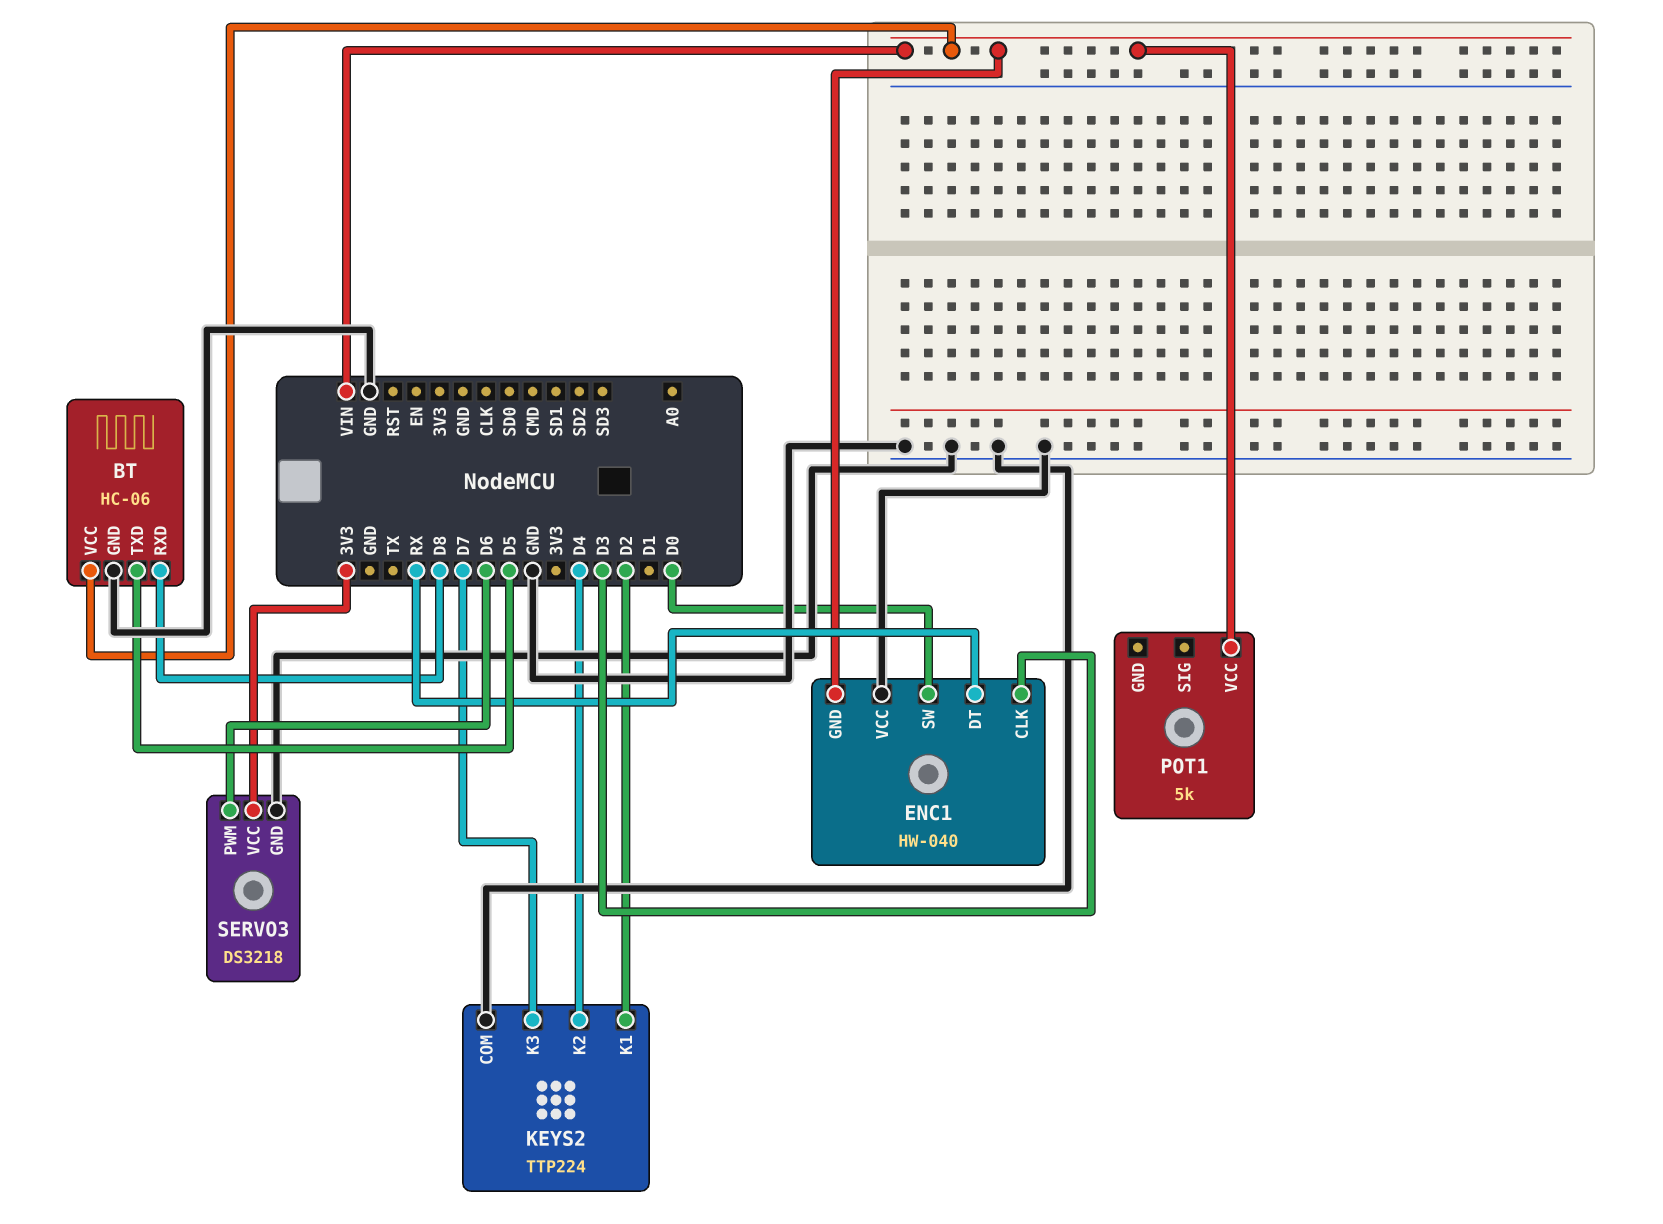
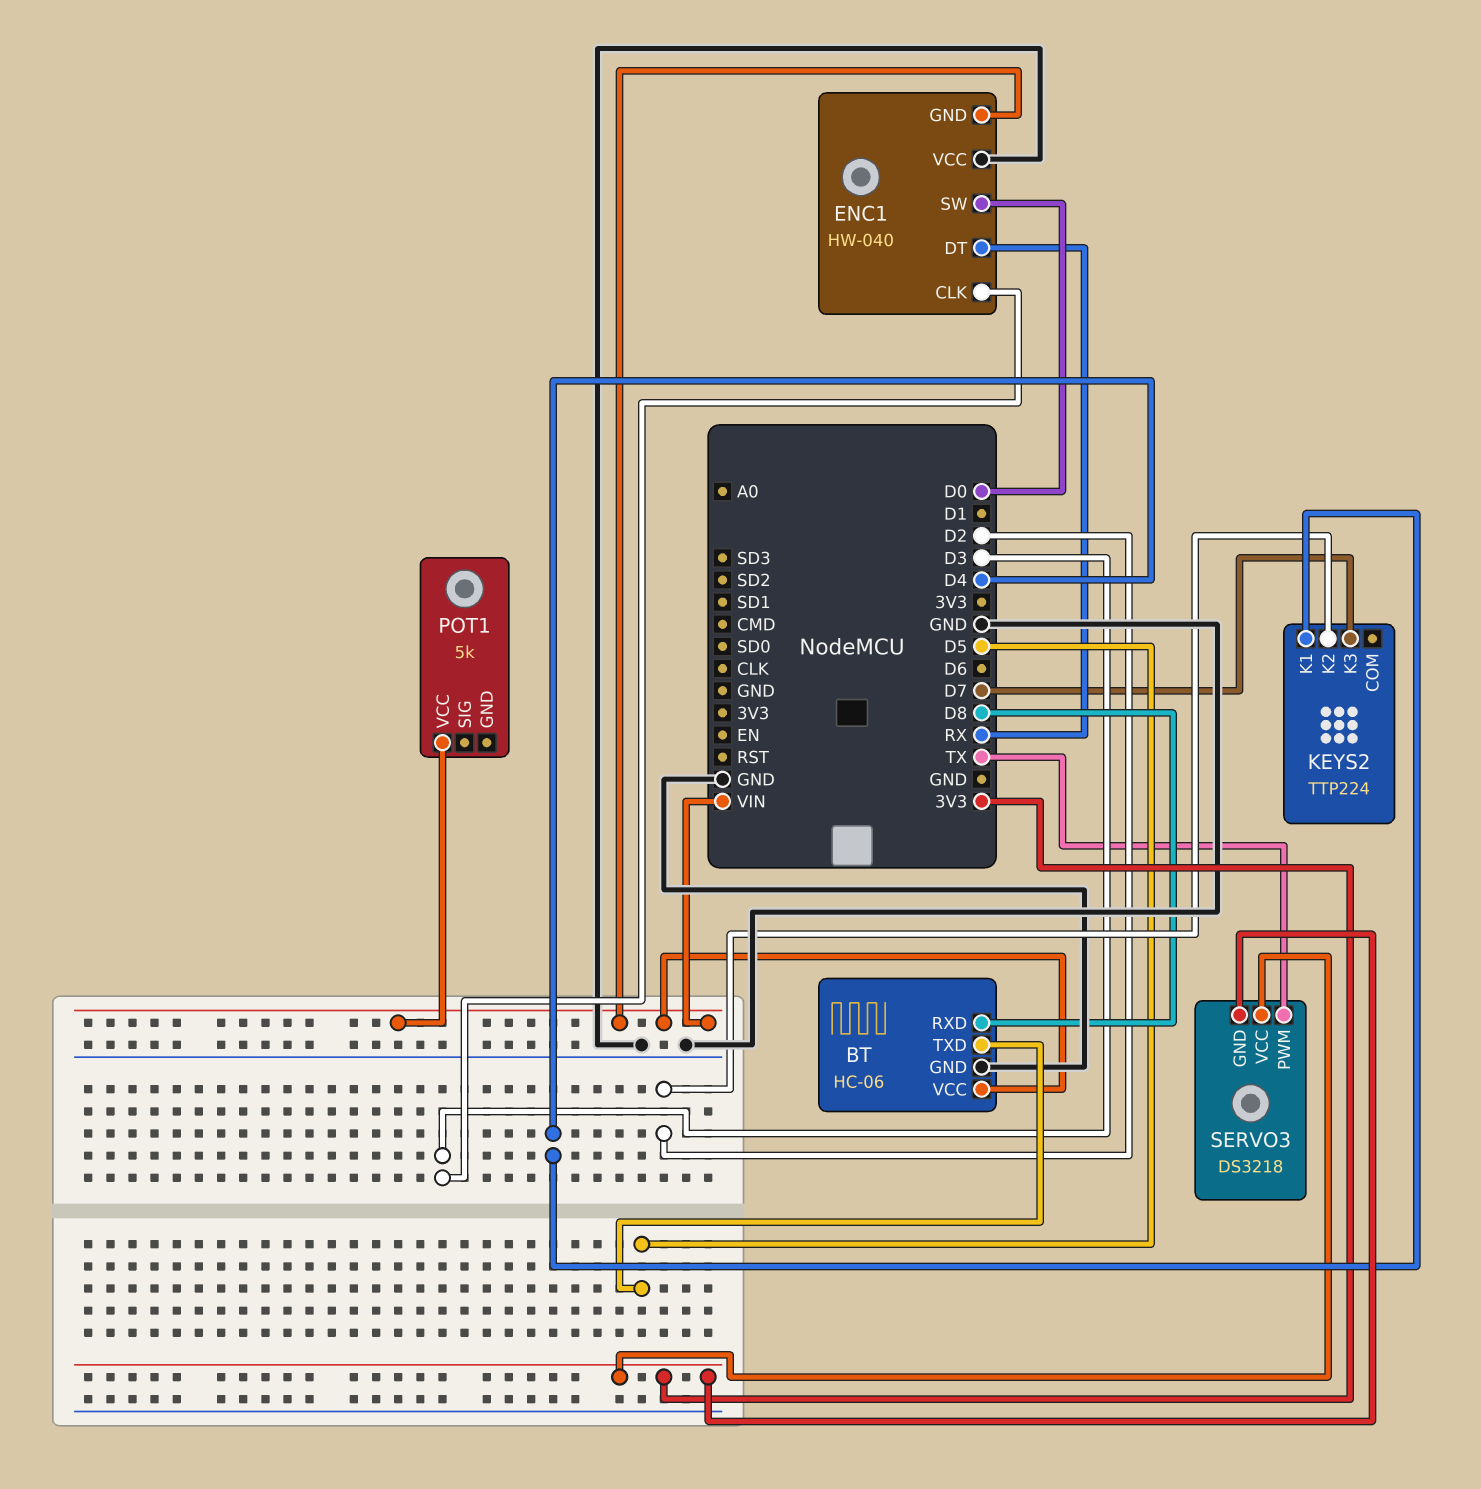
KEYS2 pin COM: GND -> none
KEYS2 pin K1: D2 -> D4
KEYS2 pin K2: D4 -> D2
SERVO3 pin GND: GND -> 3V3
SERVO3 pin PWM: D6 -> TX

